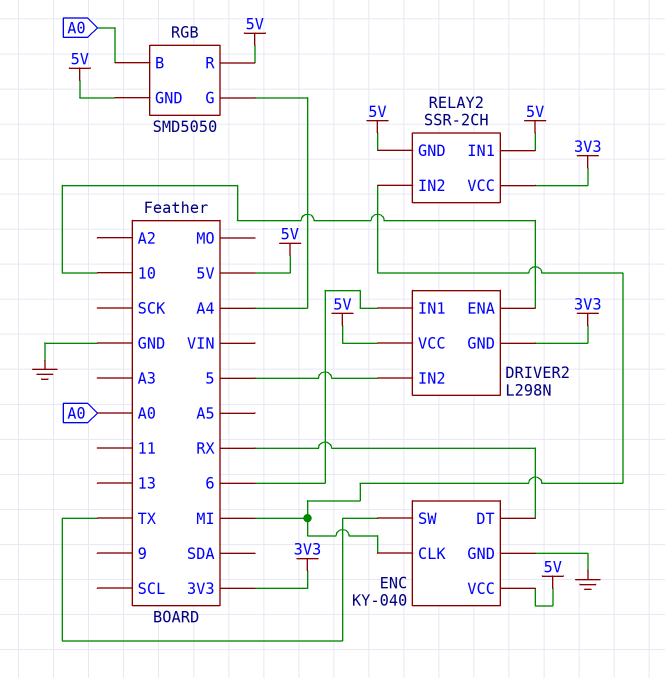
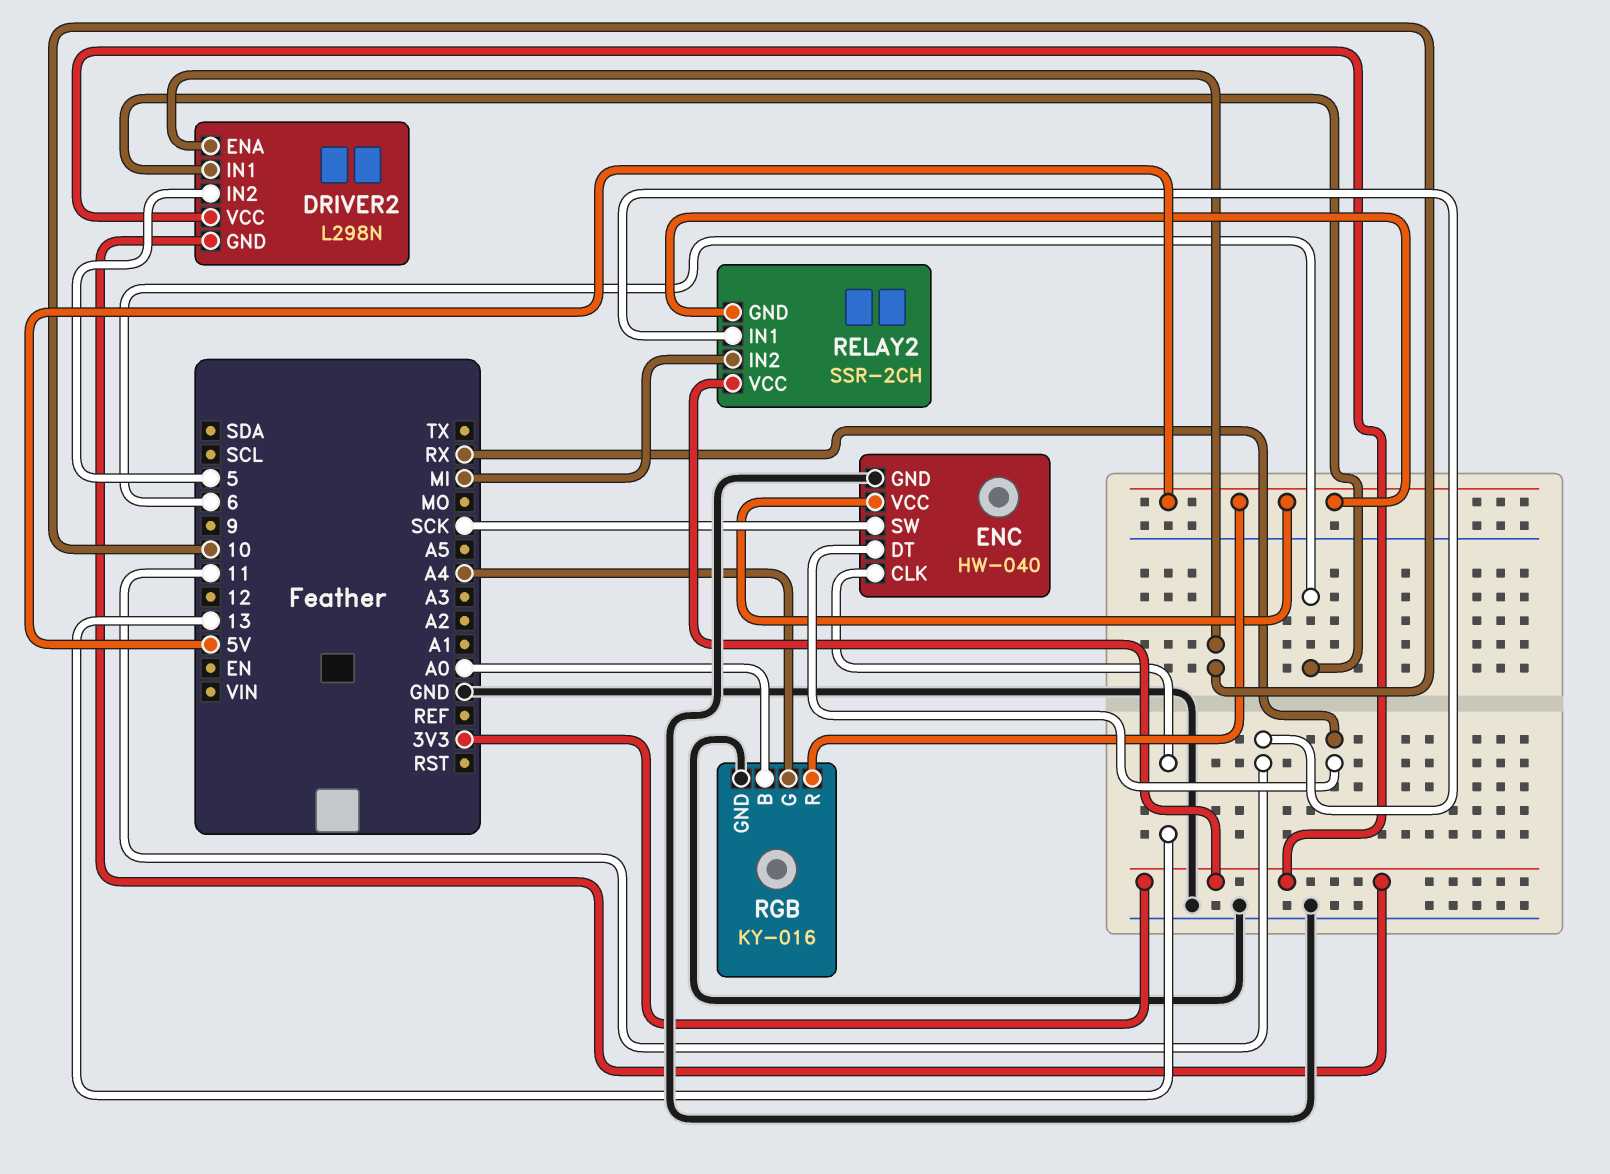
DRIVER2 pin VCC: 5V -> 3V3
ENC: KY-040 -> HW-040
ENC pin CLK: MI -> 13
ENC pin SW: TX -> SCK
RELAY2 pin IN1: 5V -> 11
RGB: SMD5050 -> KY-016
RGB pin GND: 5V -> GND

